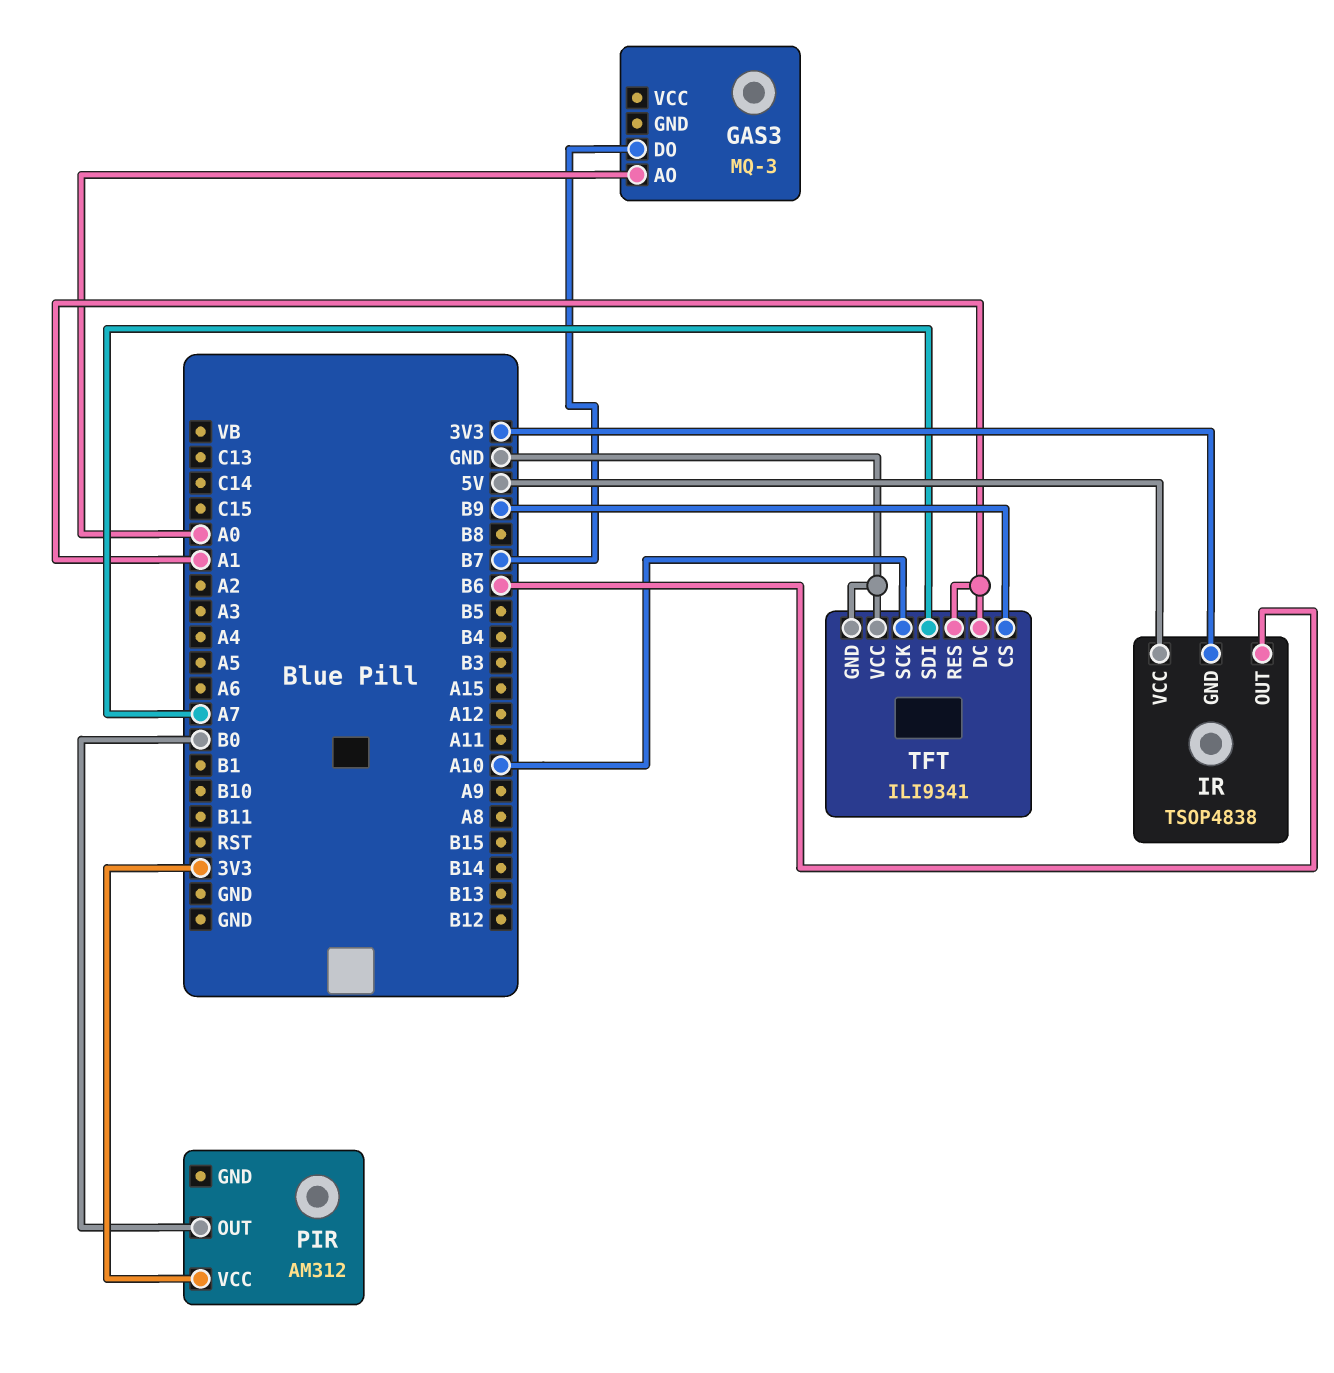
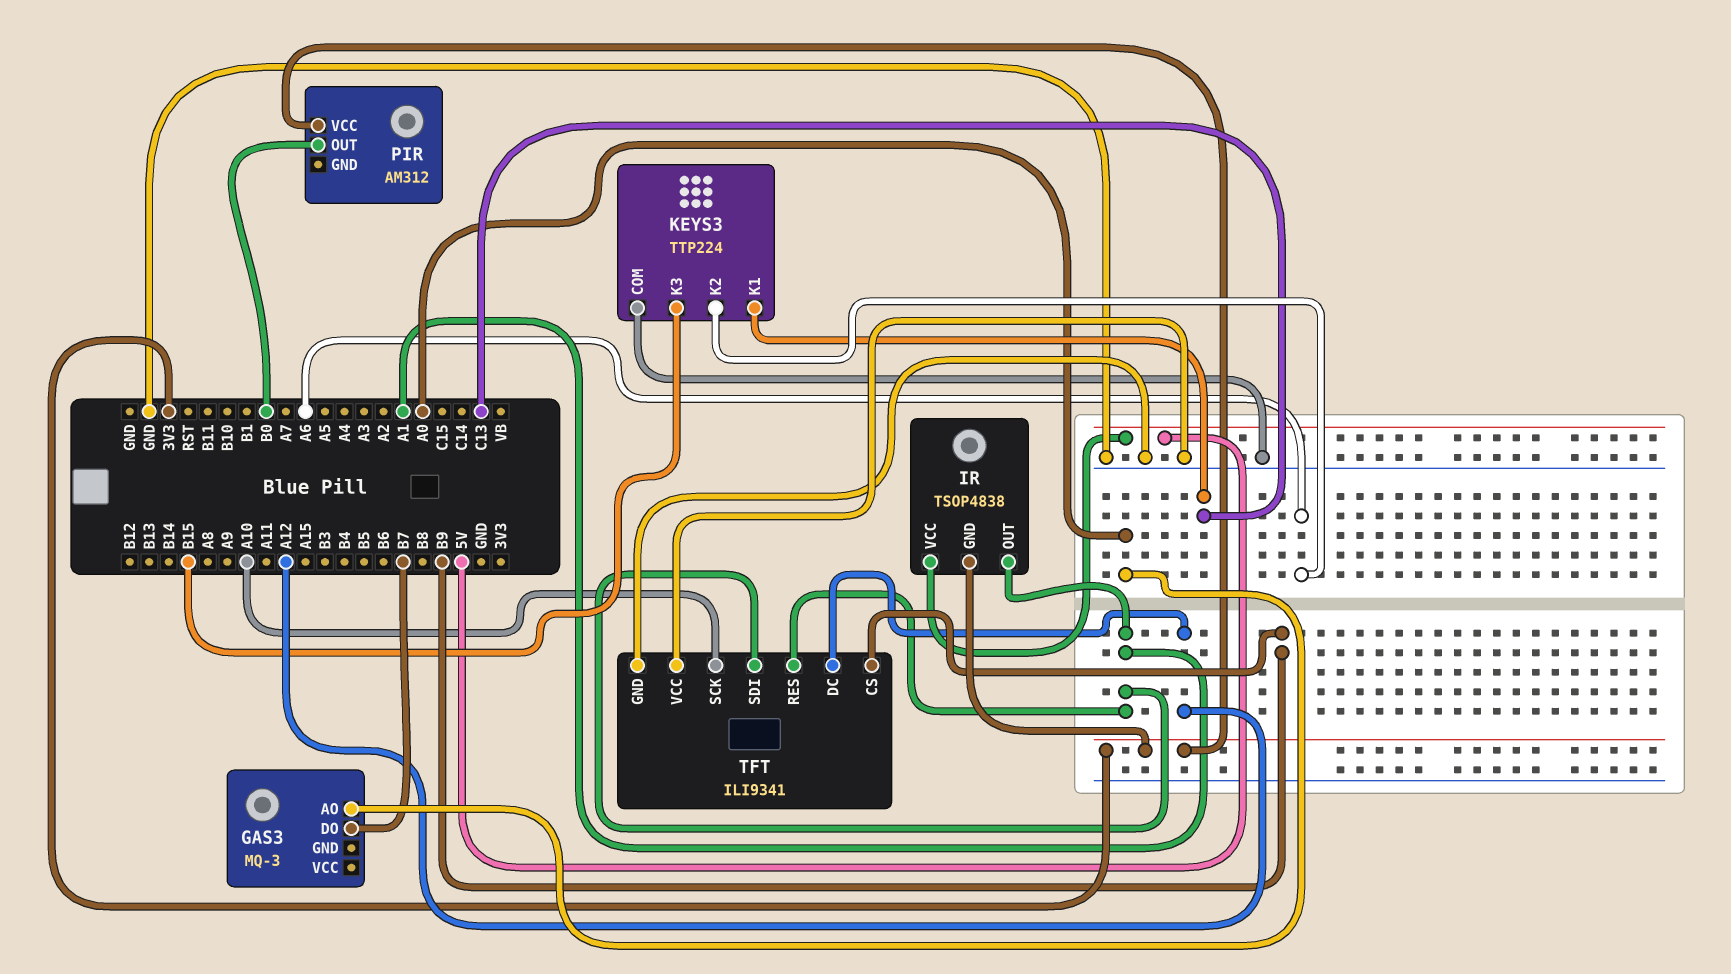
IR pin OUT: B6 -> A1
KEYS3: none -> TTP224
KEYS3 pin COM: none -> GND
KEYS3 pin K1: none -> C13
KEYS3 pin K2: none -> A6
KEYS3 pin K3: none -> B15
TFT pin DC: A1 -> A12
TFT pin SDI: A7 -> A1

